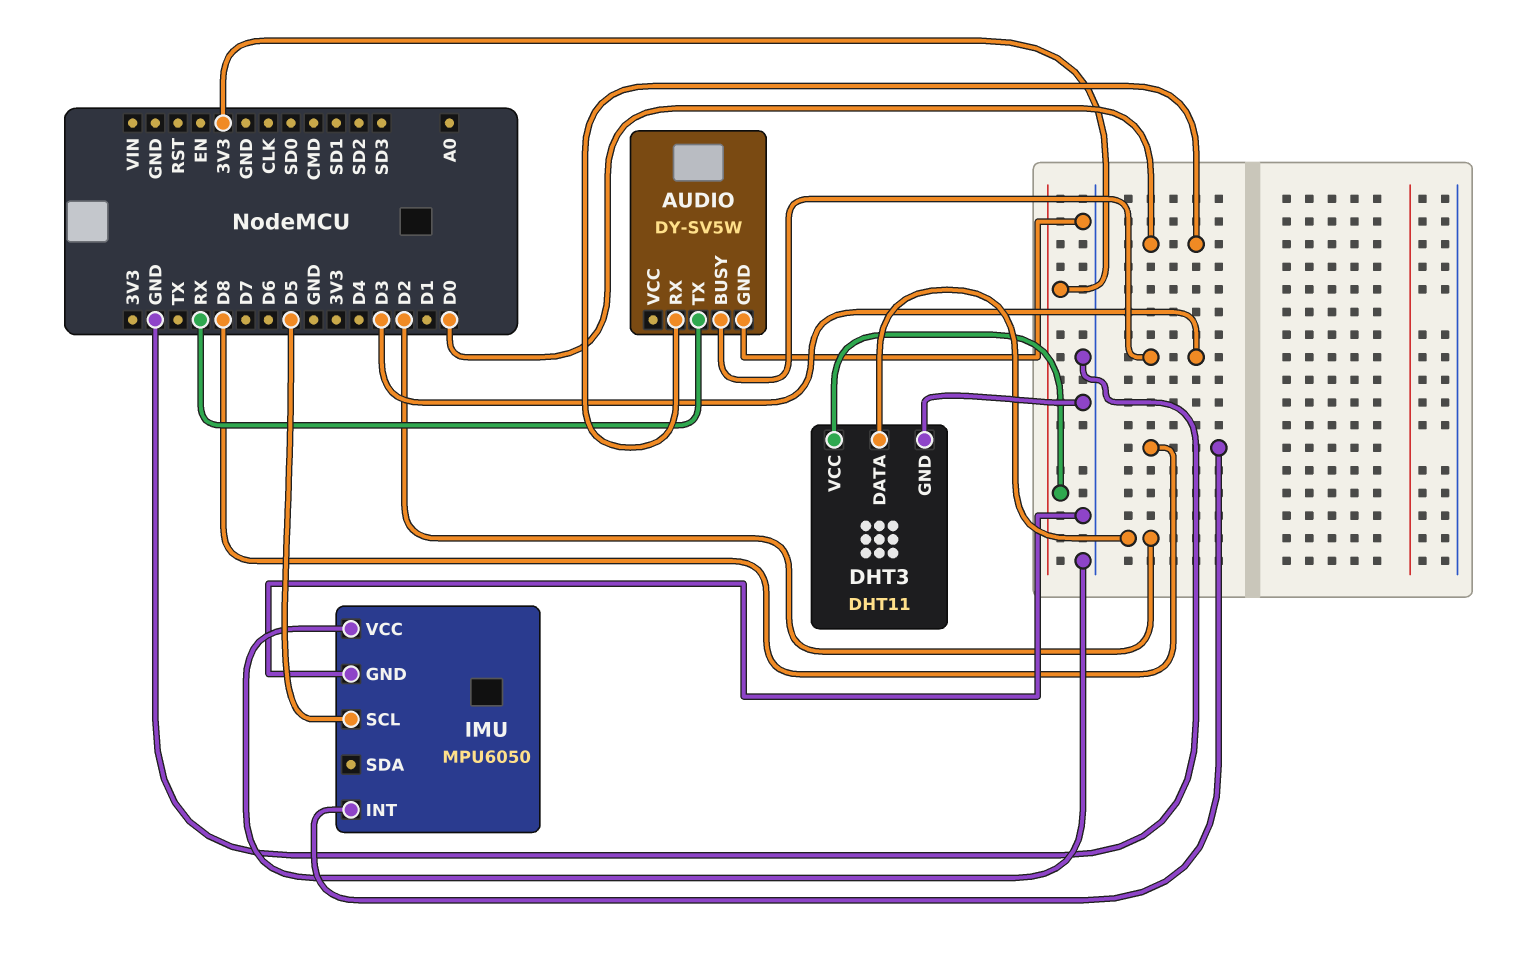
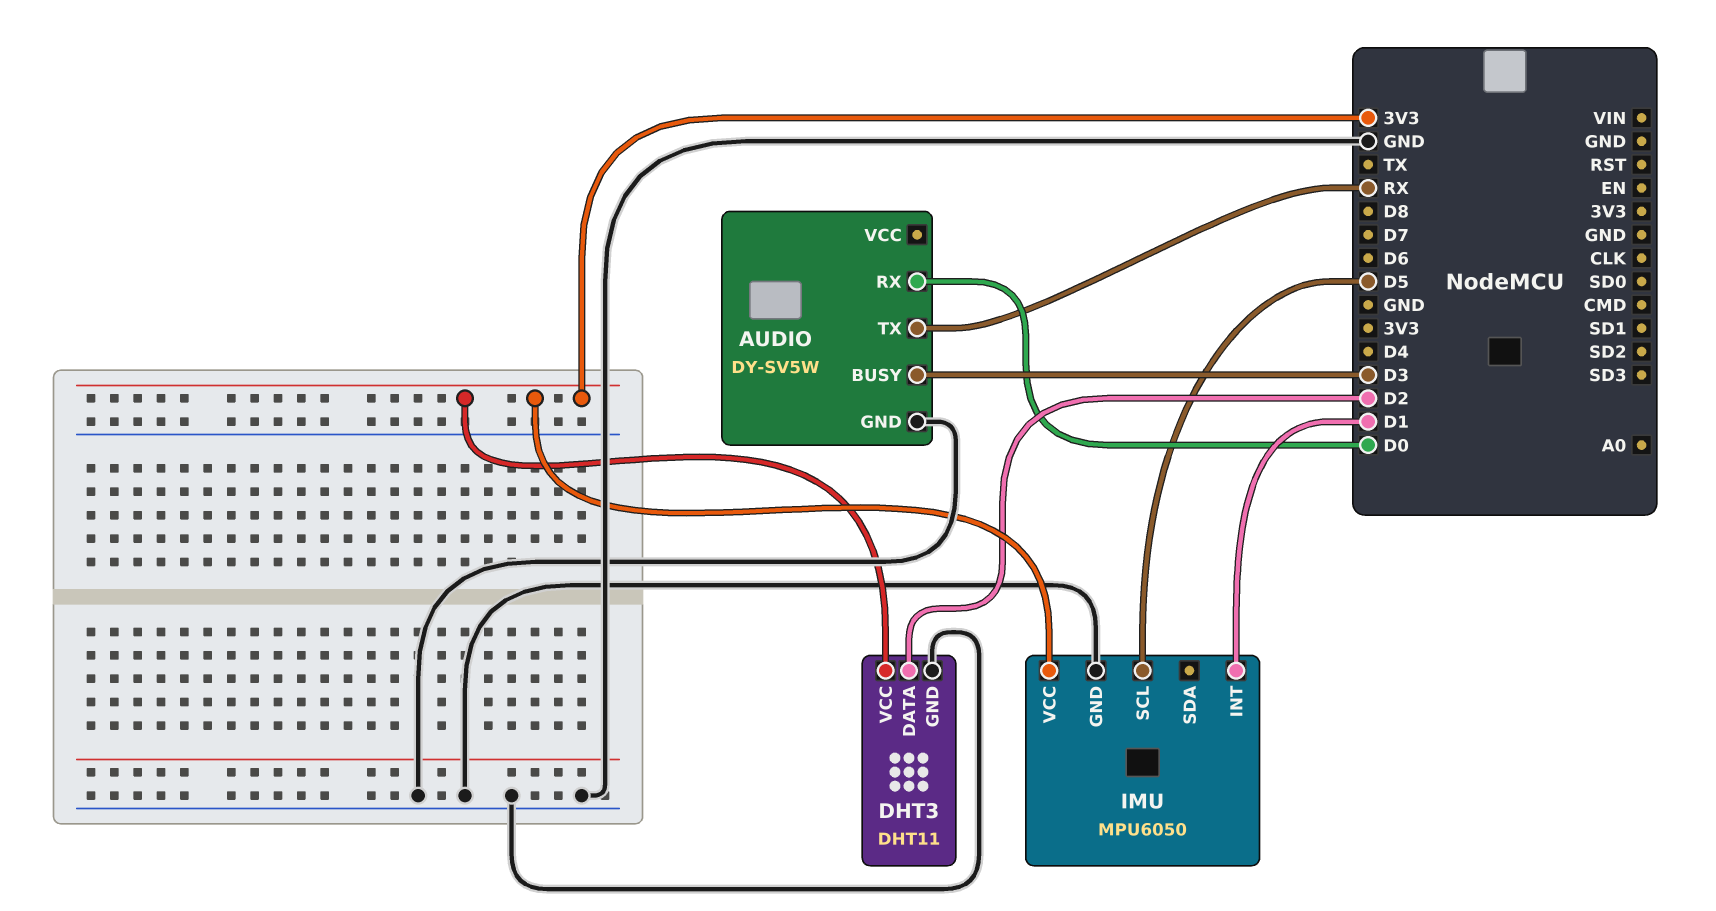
IMU pin INT: D8 -> D1
IMU pin VCC: GND -> 3V3

